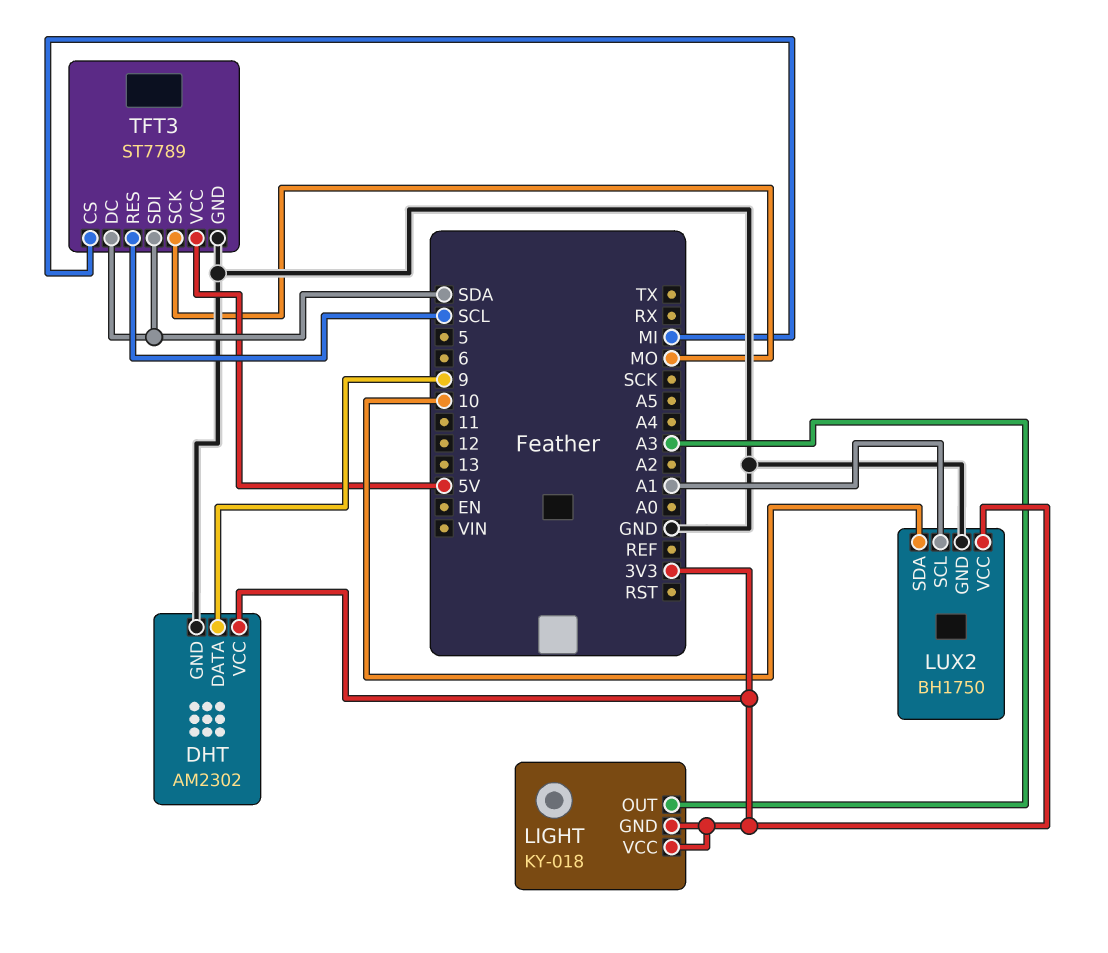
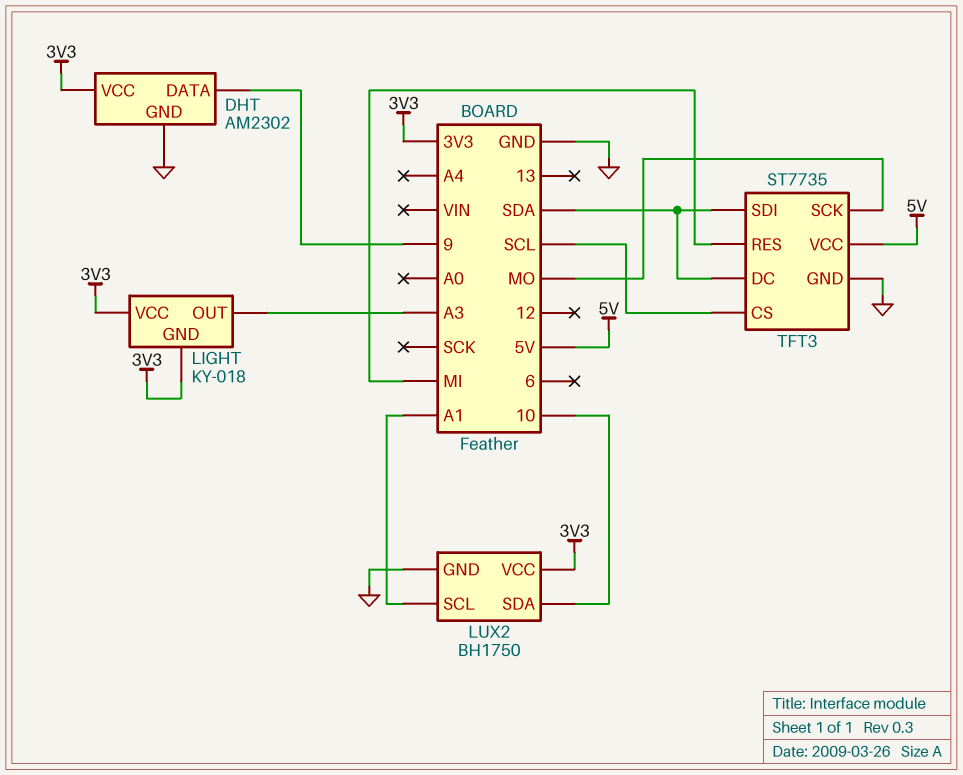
TFT3: ST7789 -> ST7735
TFT3 pin CS: MI -> SCL
TFT3 pin RES: SCL -> MI

